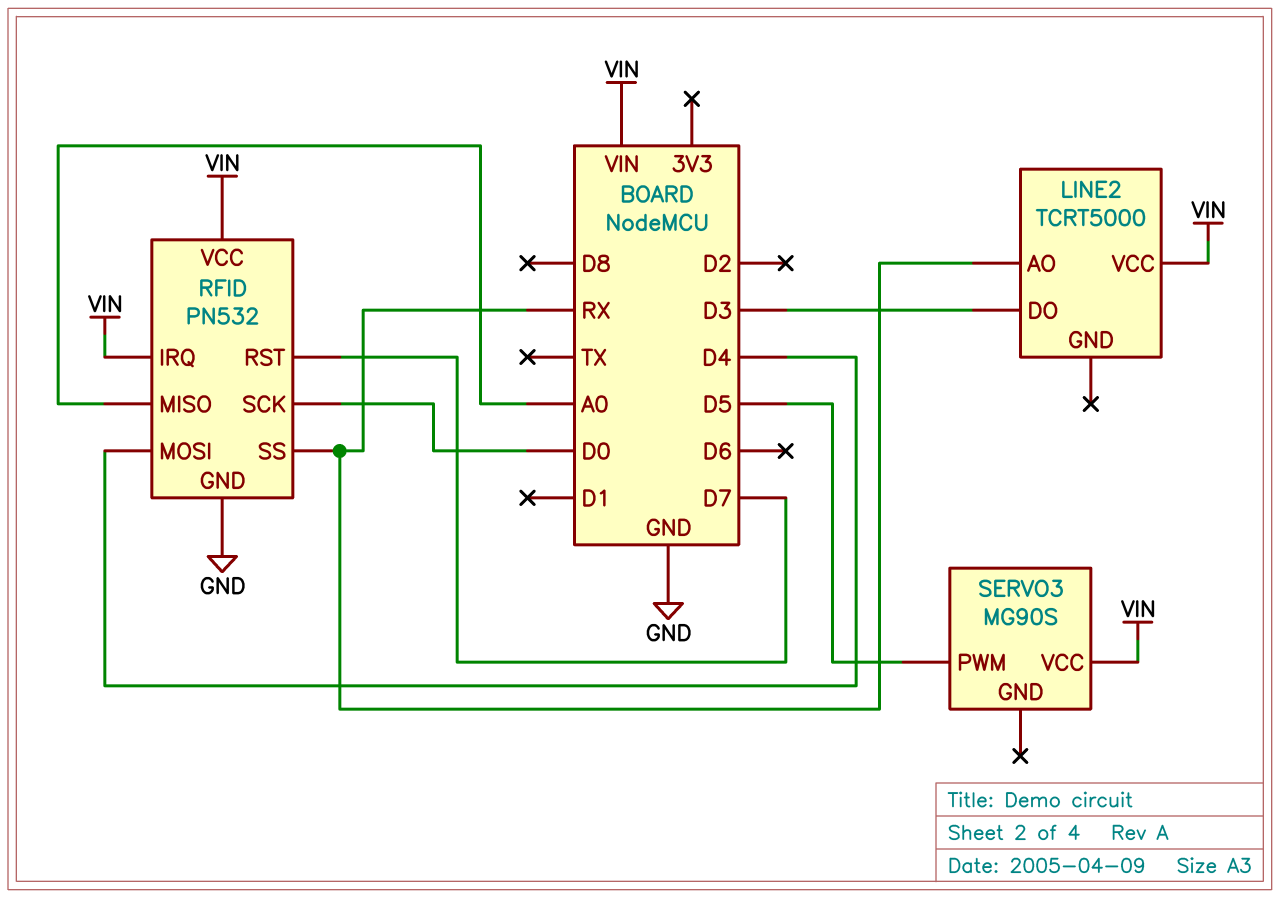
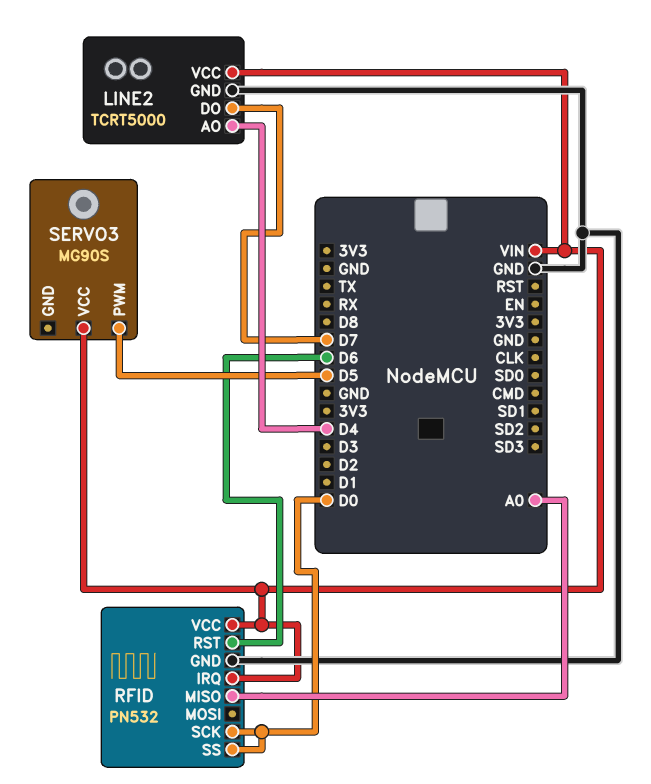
LINE2 pin AO: RX -> D4
LINE2 pin DO: D3 -> D7
LINE2 pin GND: none -> GND
RFID pin MOSI: D4 -> none
RFID pin RST: D7 -> D6
RFID pin SS: RX -> D0

